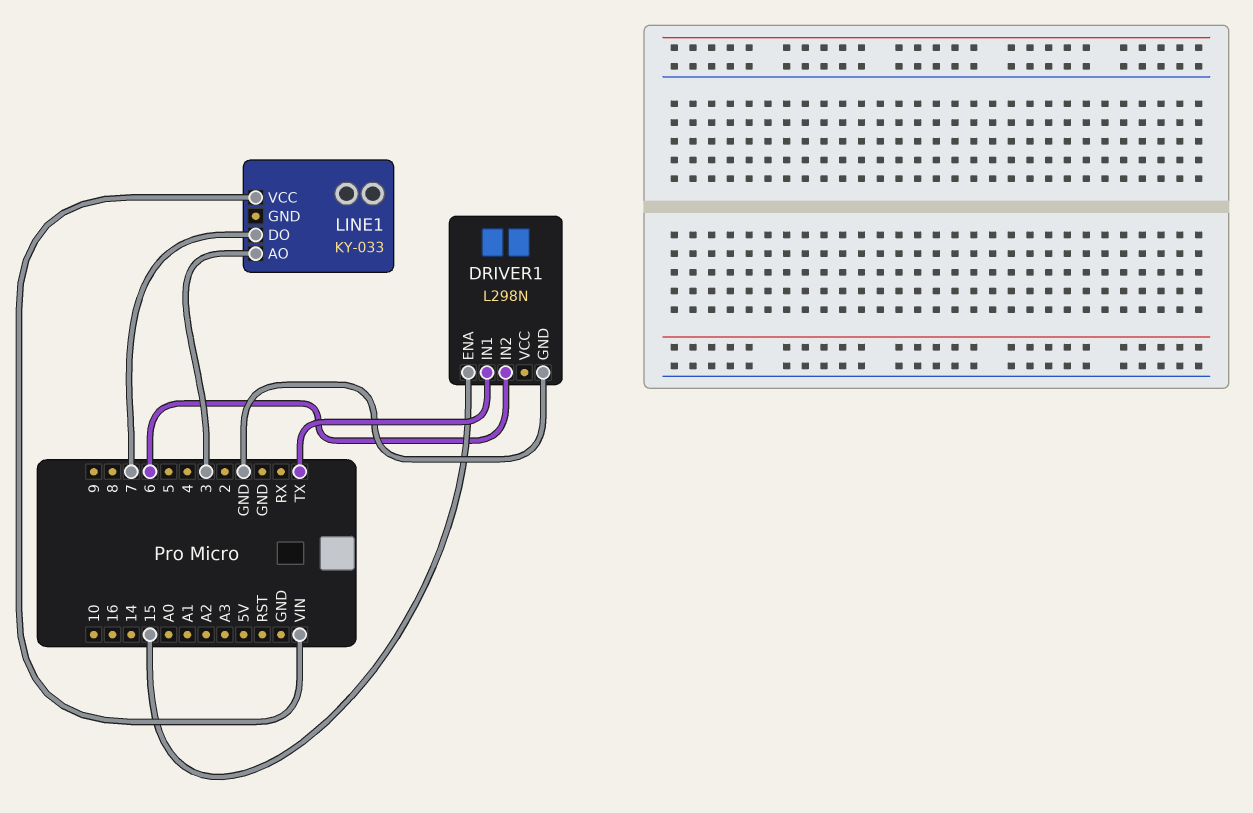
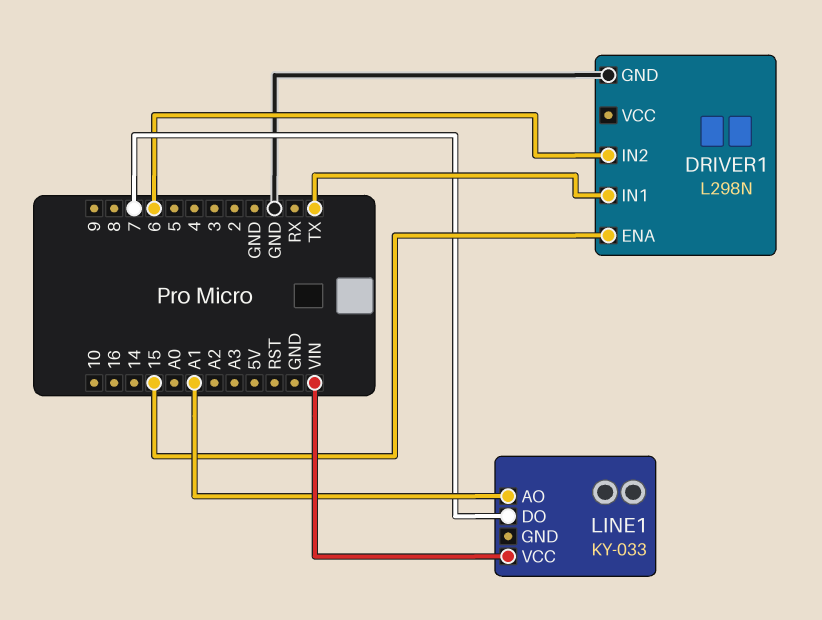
LINE1 pin AO: 3 -> A1

